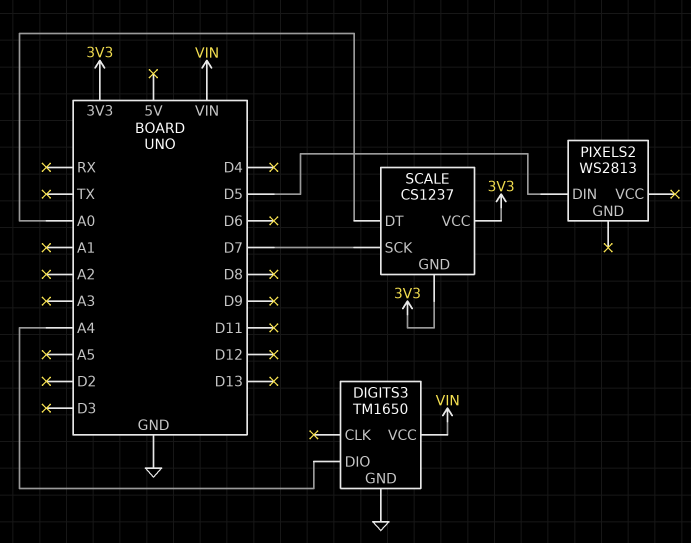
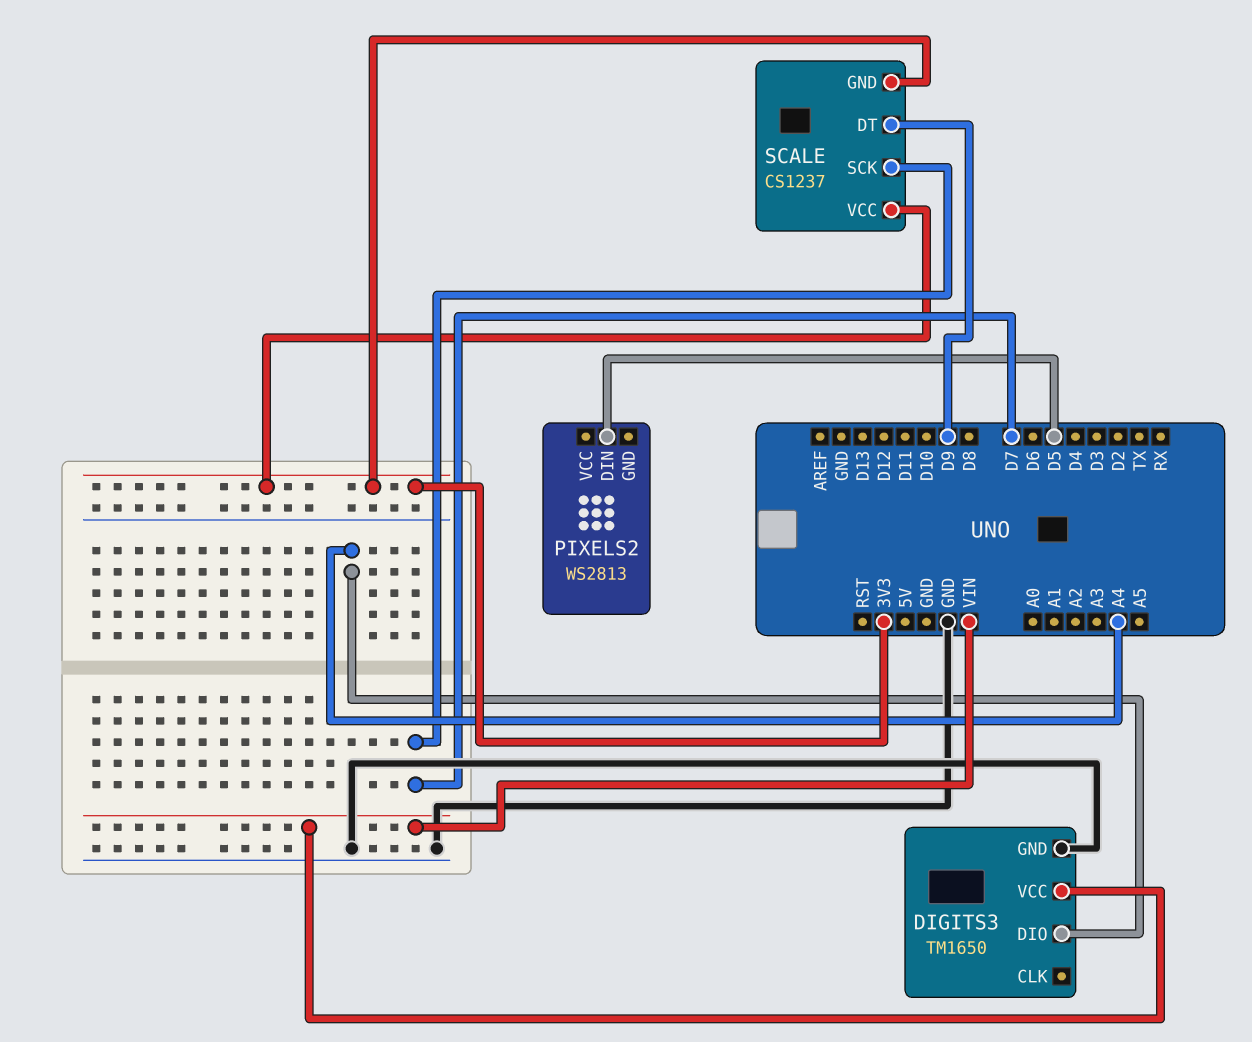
SCALE pin DT: A0 -> D9

